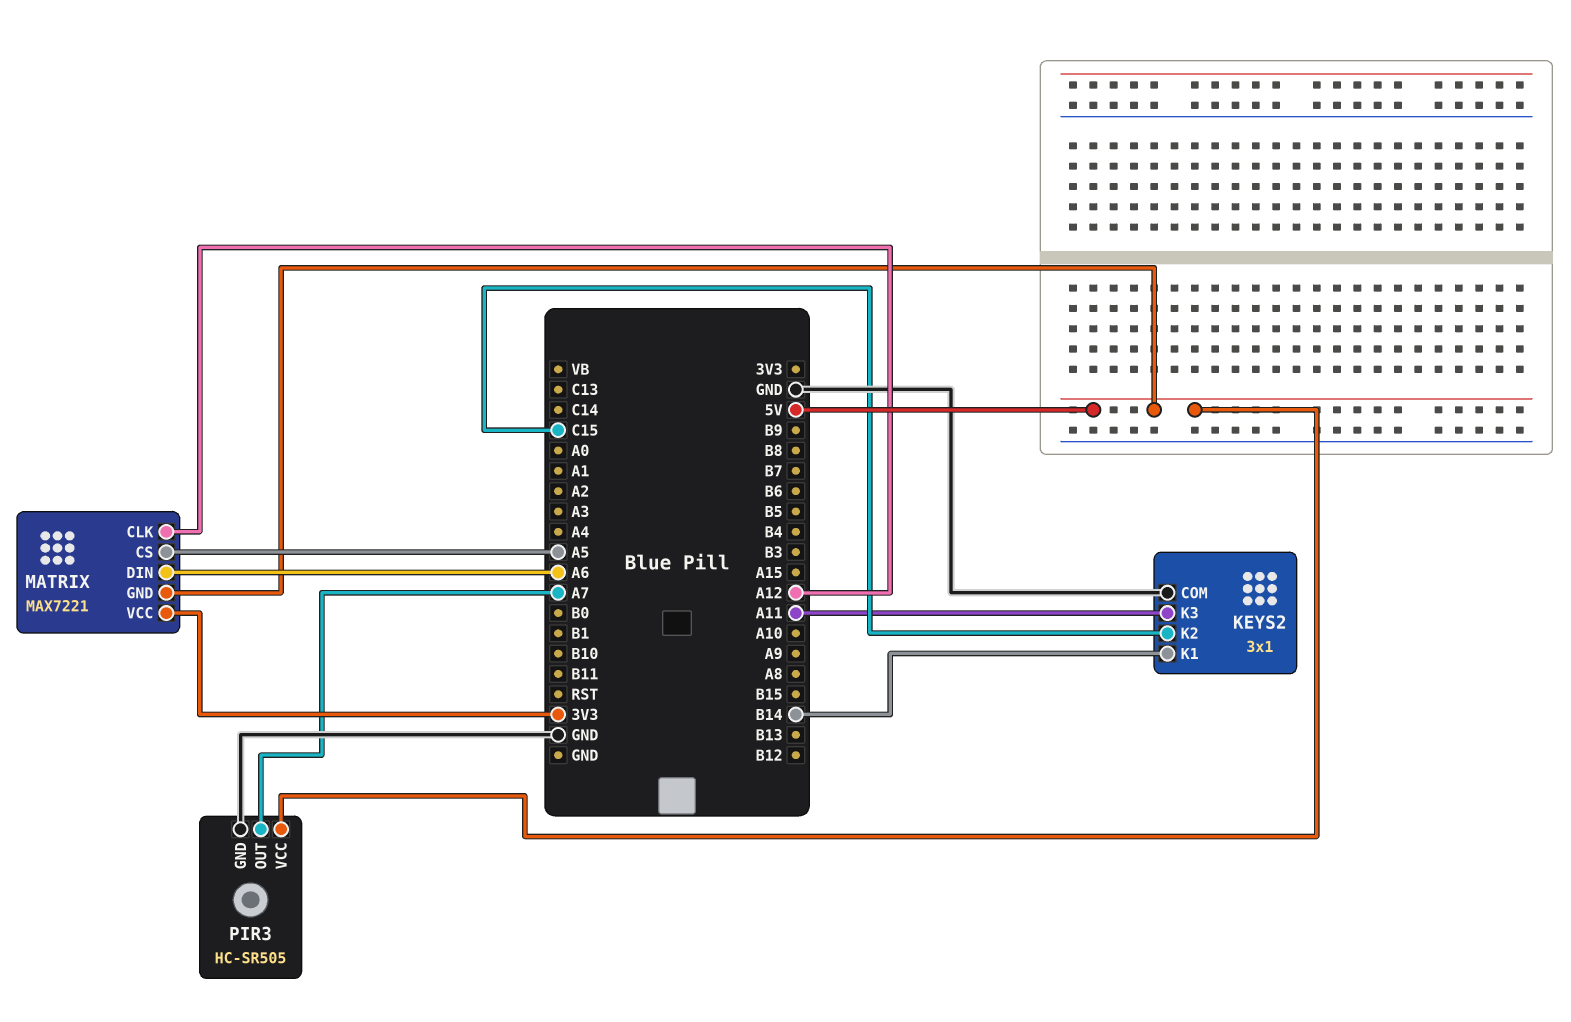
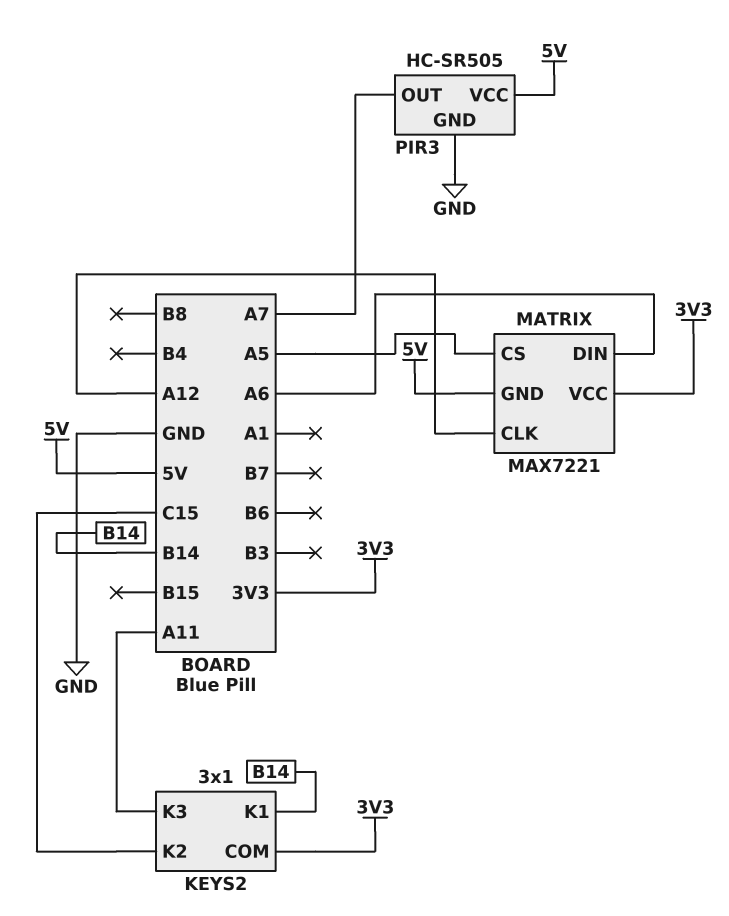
KEYS2 pin COM: GND -> 3V3

